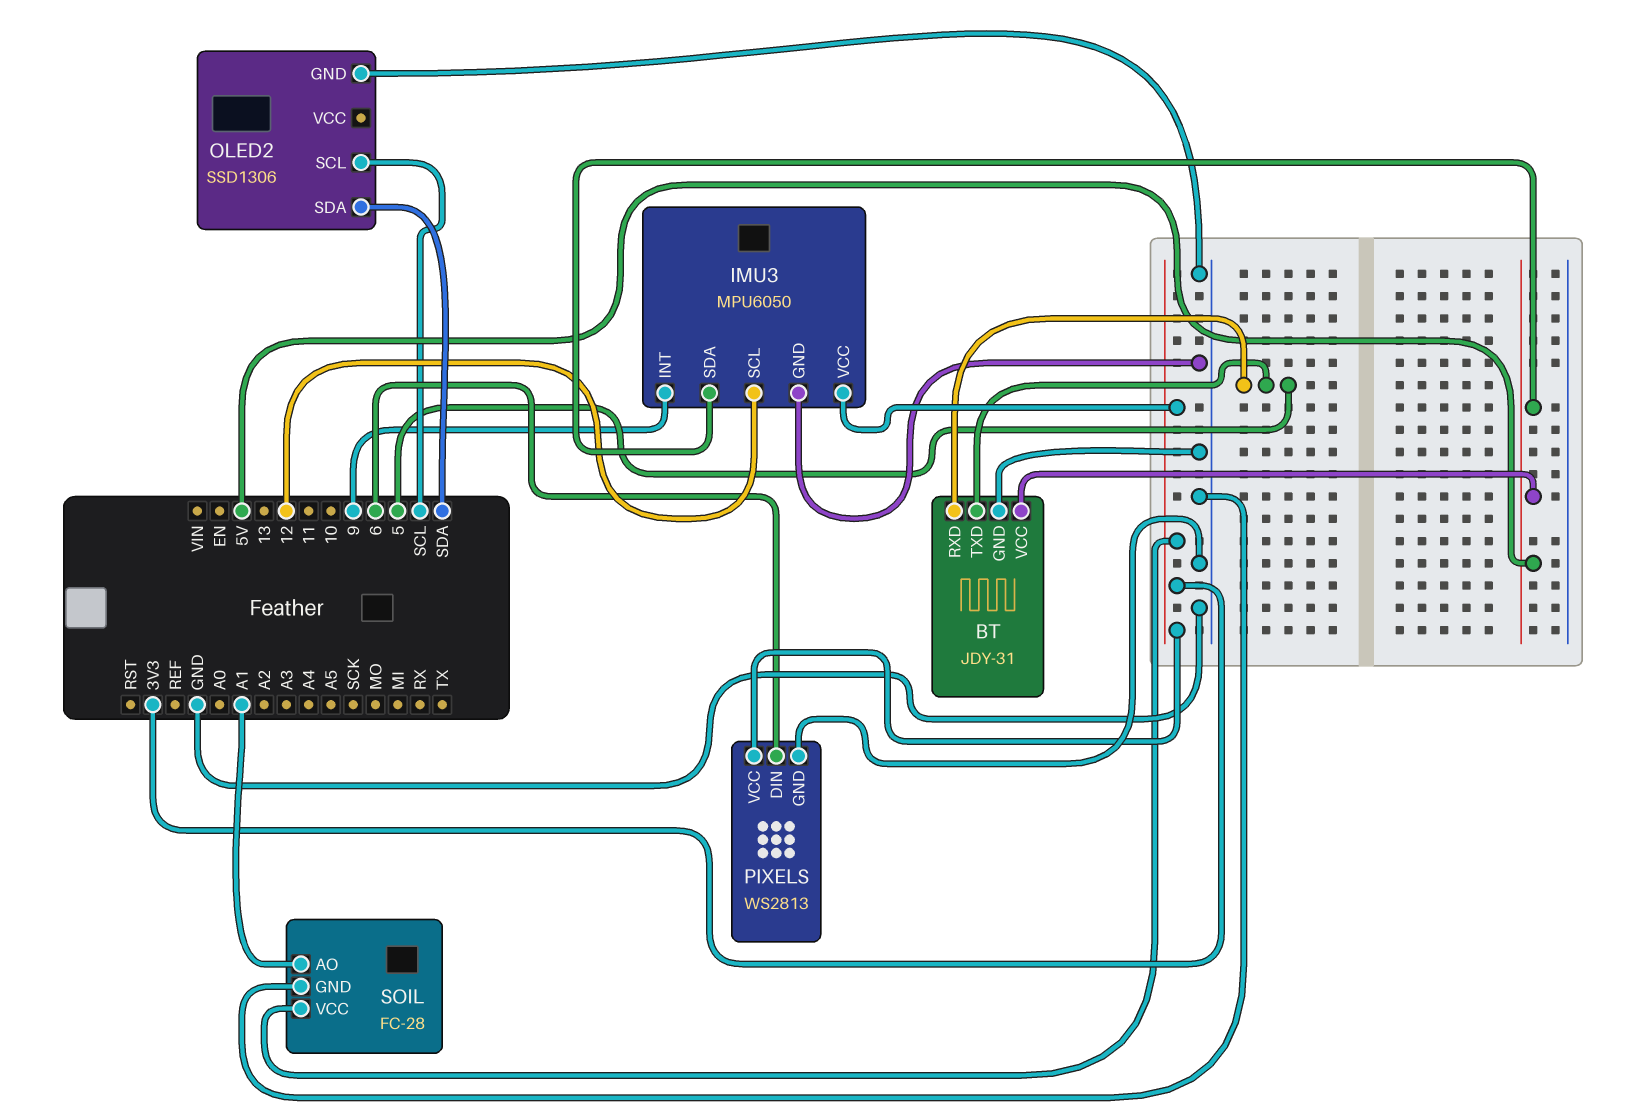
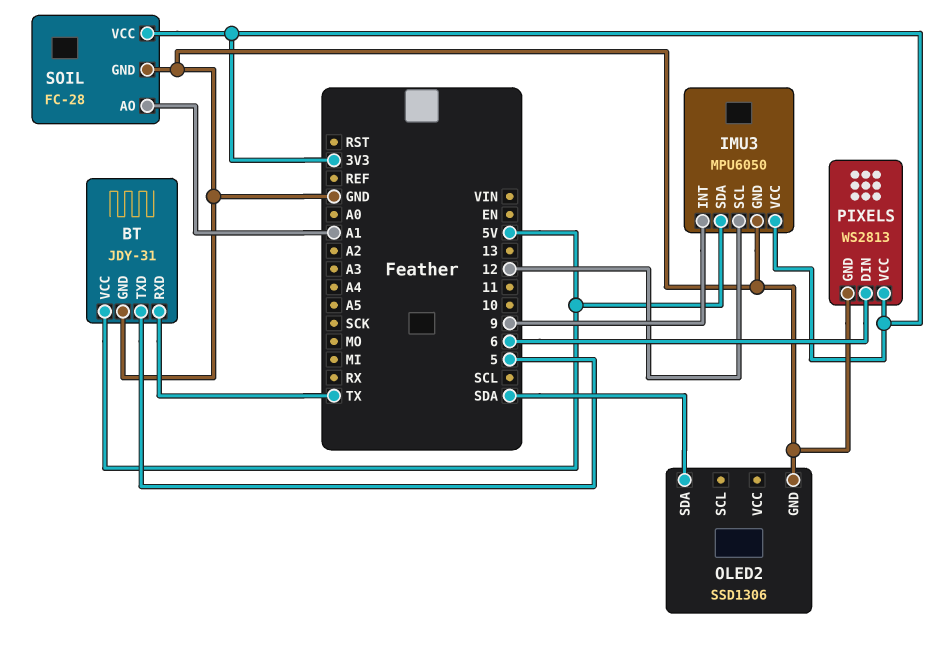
BT pin RXD: 5 -> TX
OLED2 pin SCL: SCL -> none

